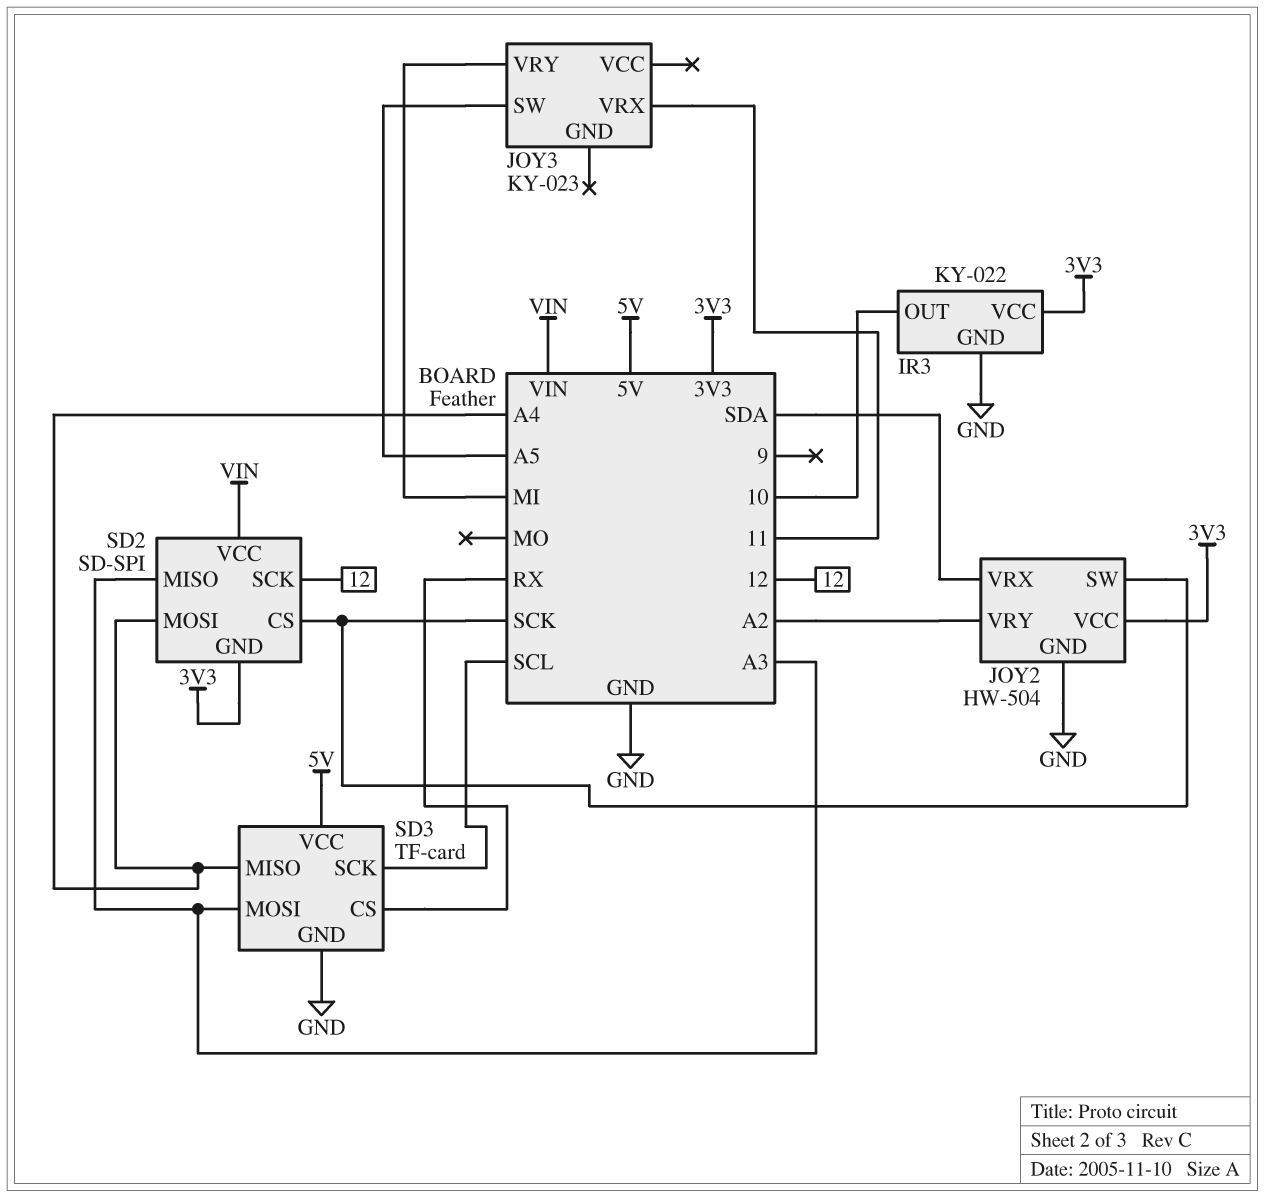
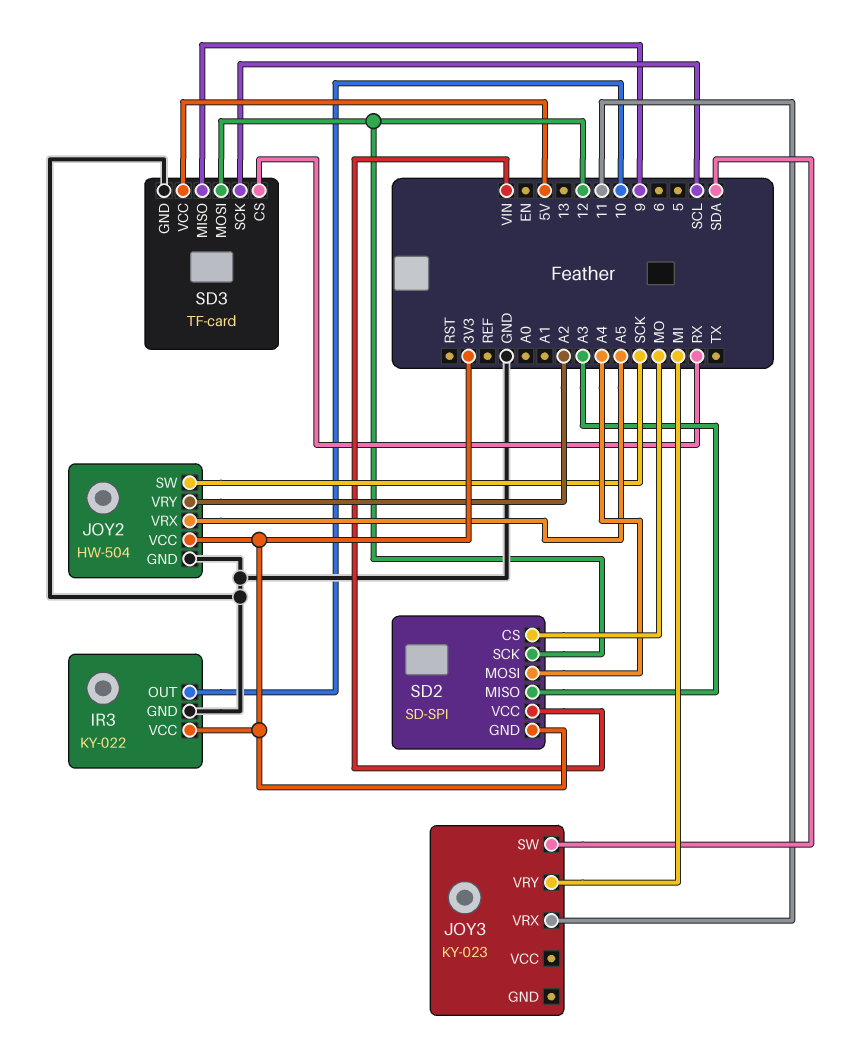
JOY2 pin VRX: SDA -> A5
JOY3 pin SW: A5 -> SDA
SD2 pin CS: SCK -> MO
SD3 pin MISO: A4 -> 9
SD3 pin MOSI: A3 -> 12

